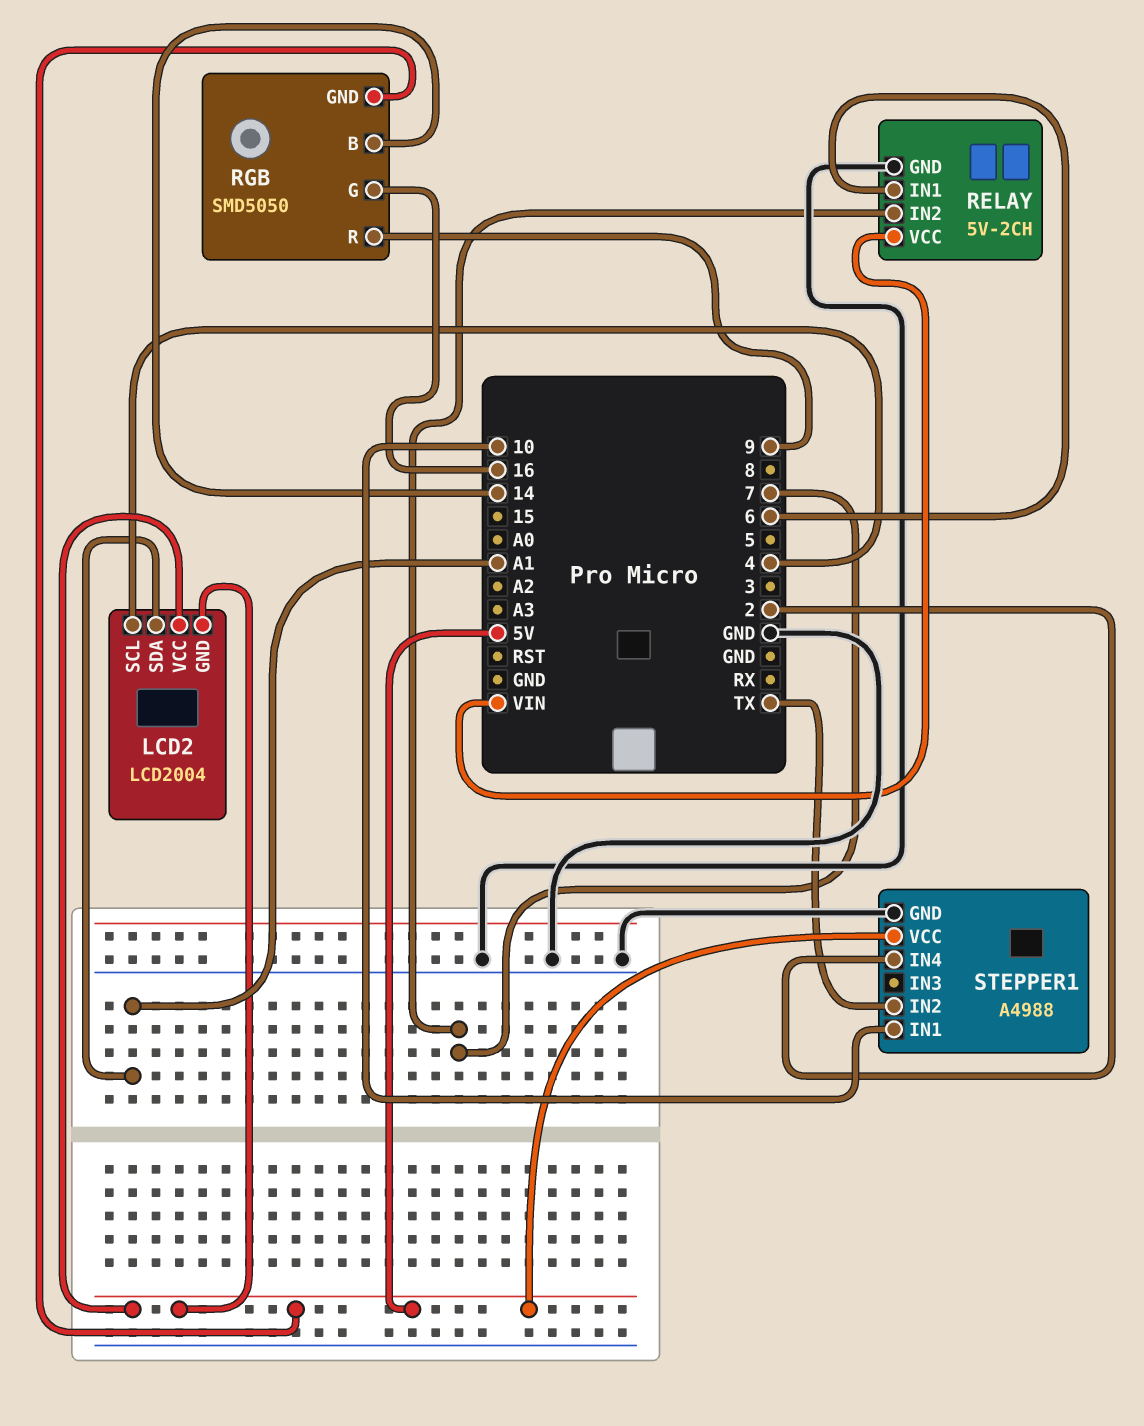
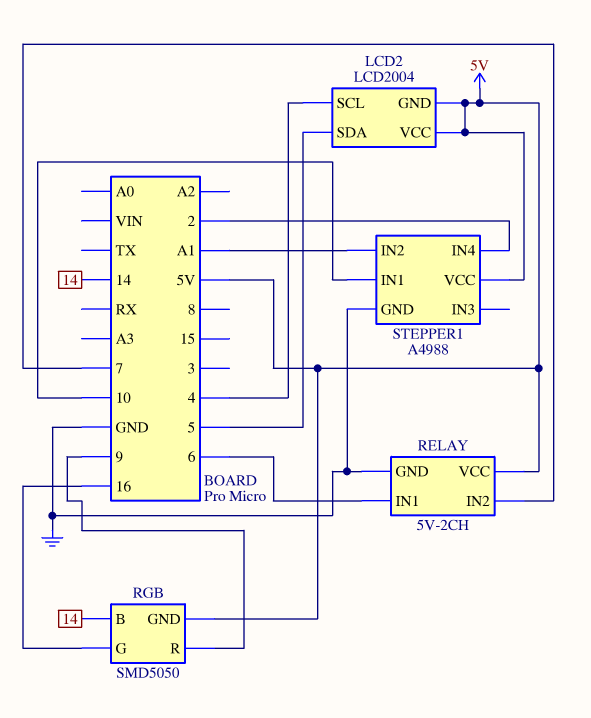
LCD2 pin SDA: A1 -> 5
RELAY pin VCC: VIN -> 5V
STEPPER1 pin IN2: TX -> A1

